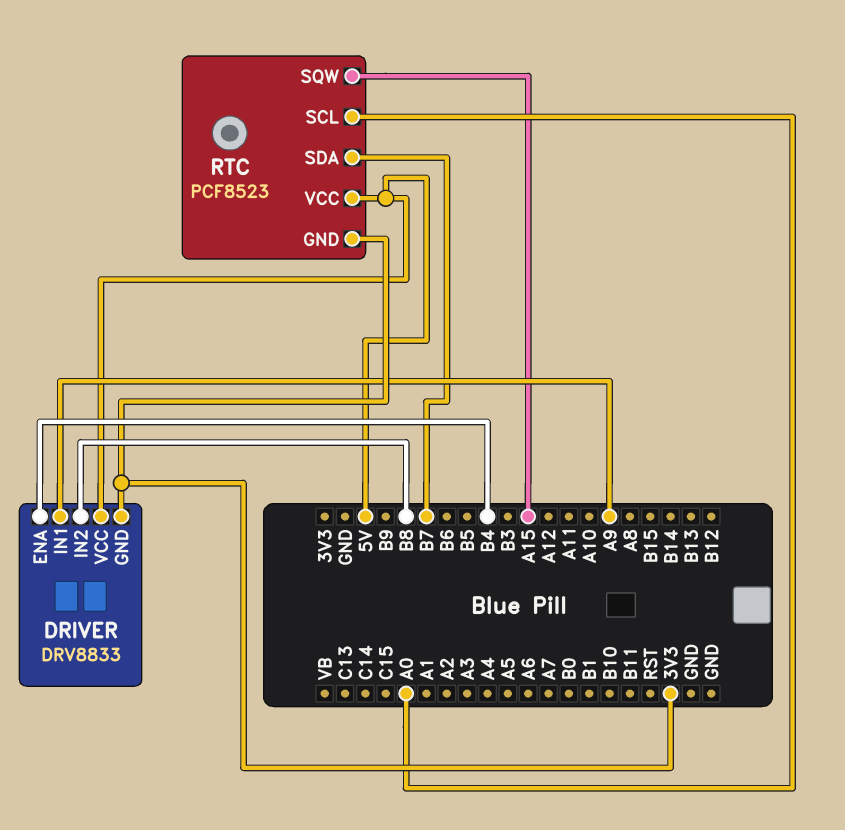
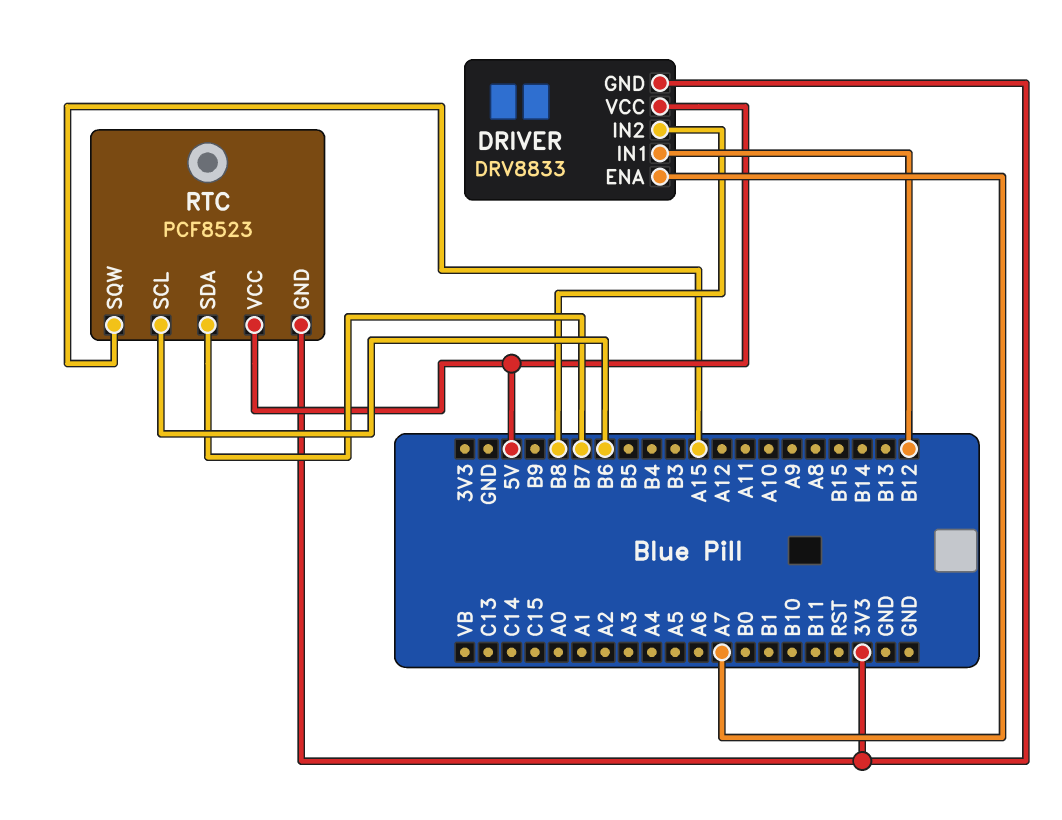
DRIVER pin ENA: B4 -> A7
DRIVER pin IN1: A9 -> B12
RTC pin SCL: A0 -> B6

